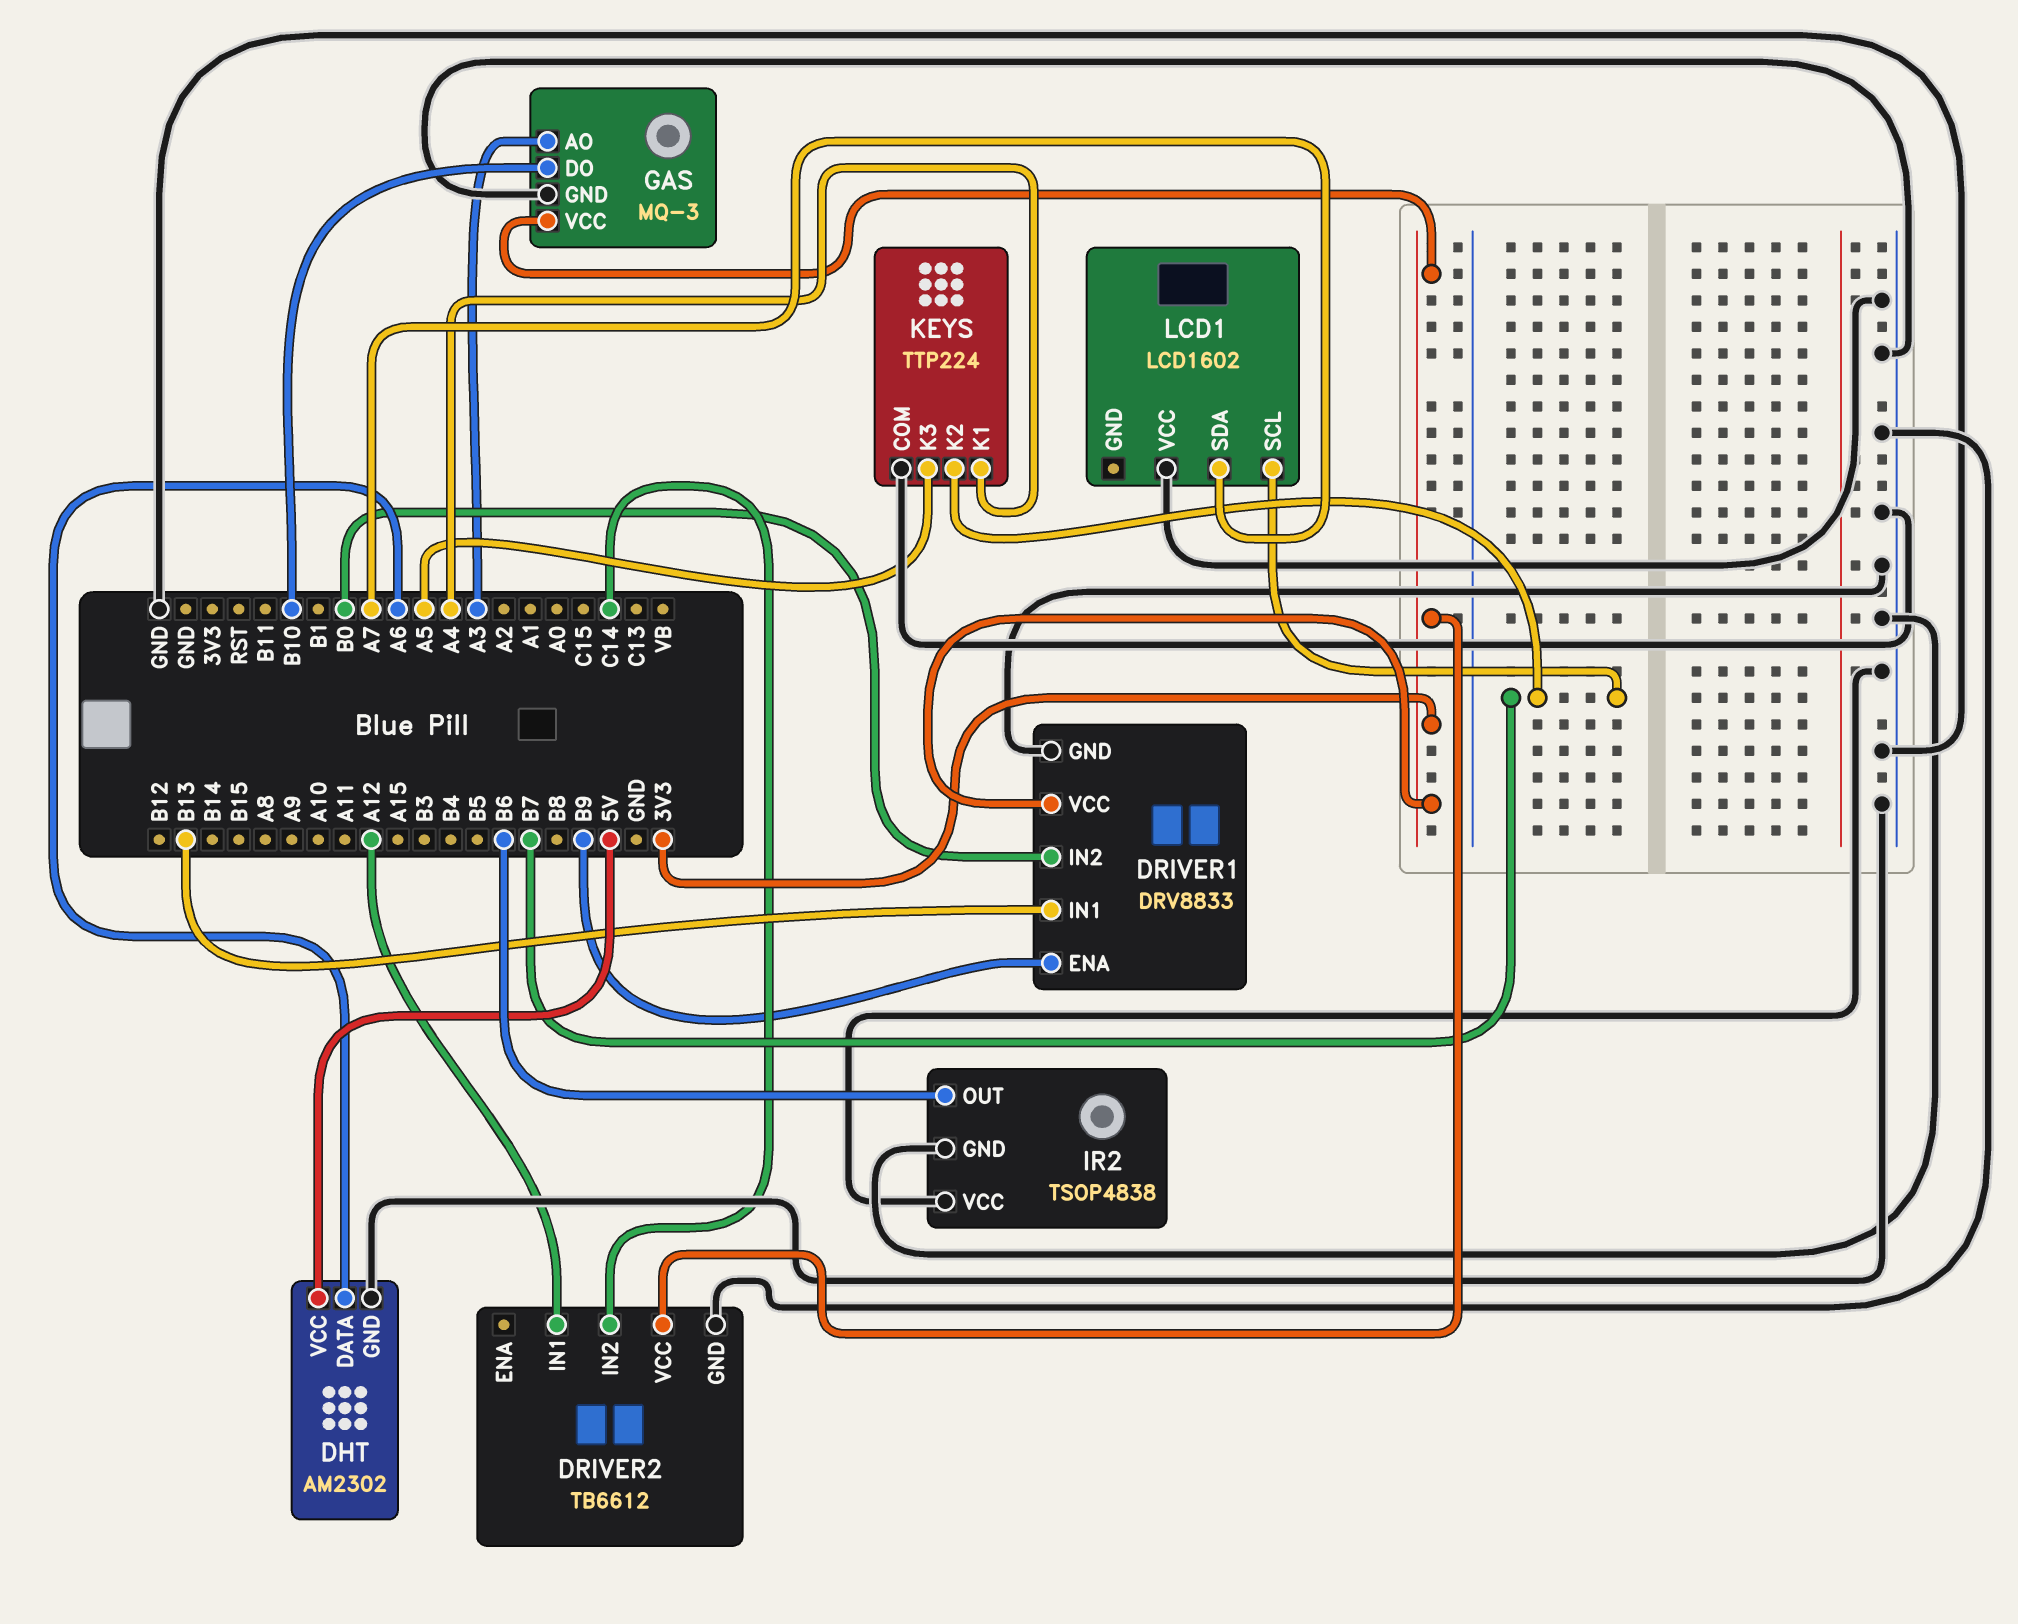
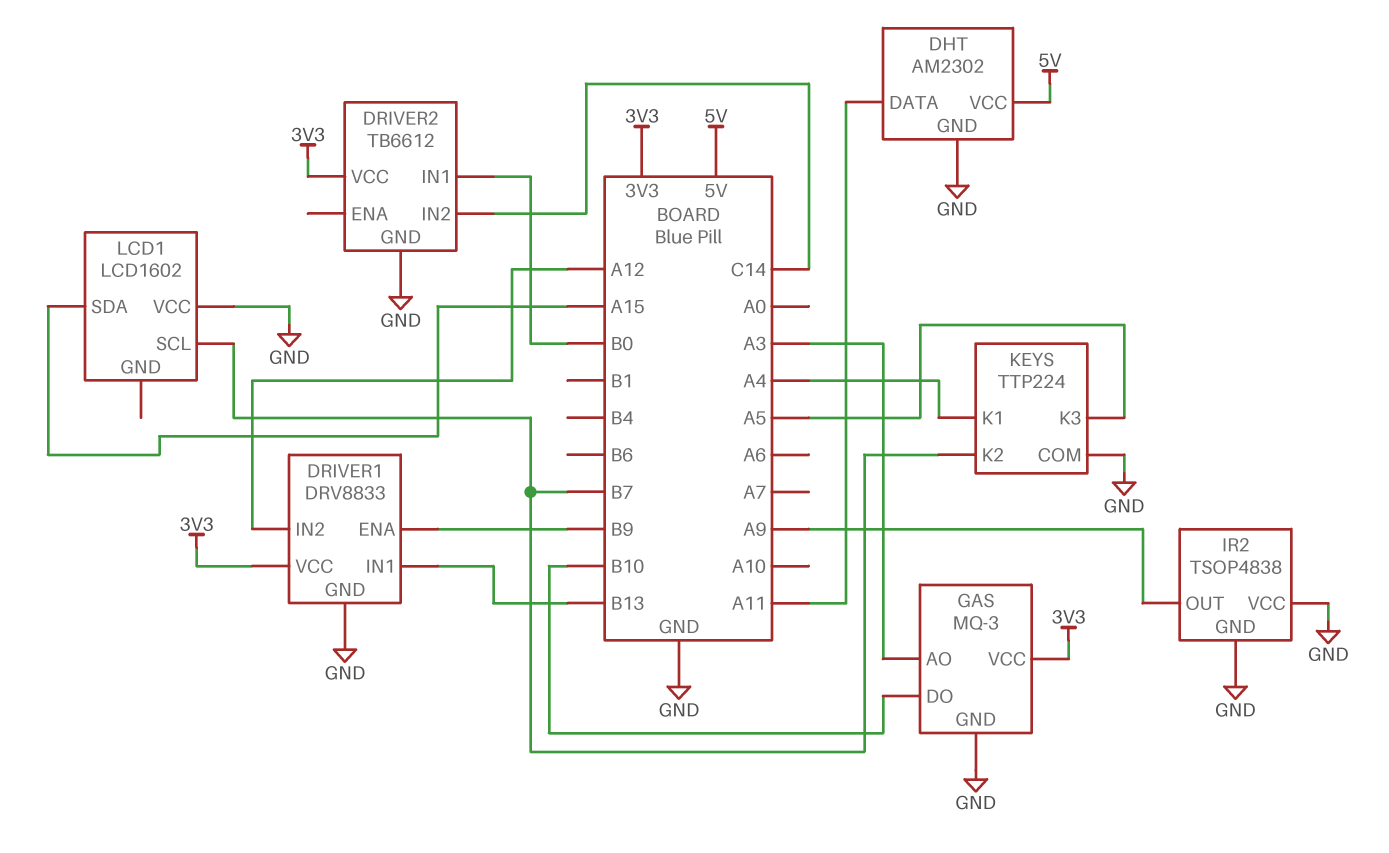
DHT pin DATA: A6 -> A11
DRIVER1 pin IN2: B0 -> A12
DRIVER2 pin IN1: A12 -> B0
IR2 pin OUT: B6 -> A9
LCD1 pin SDA: A7 -> A15

